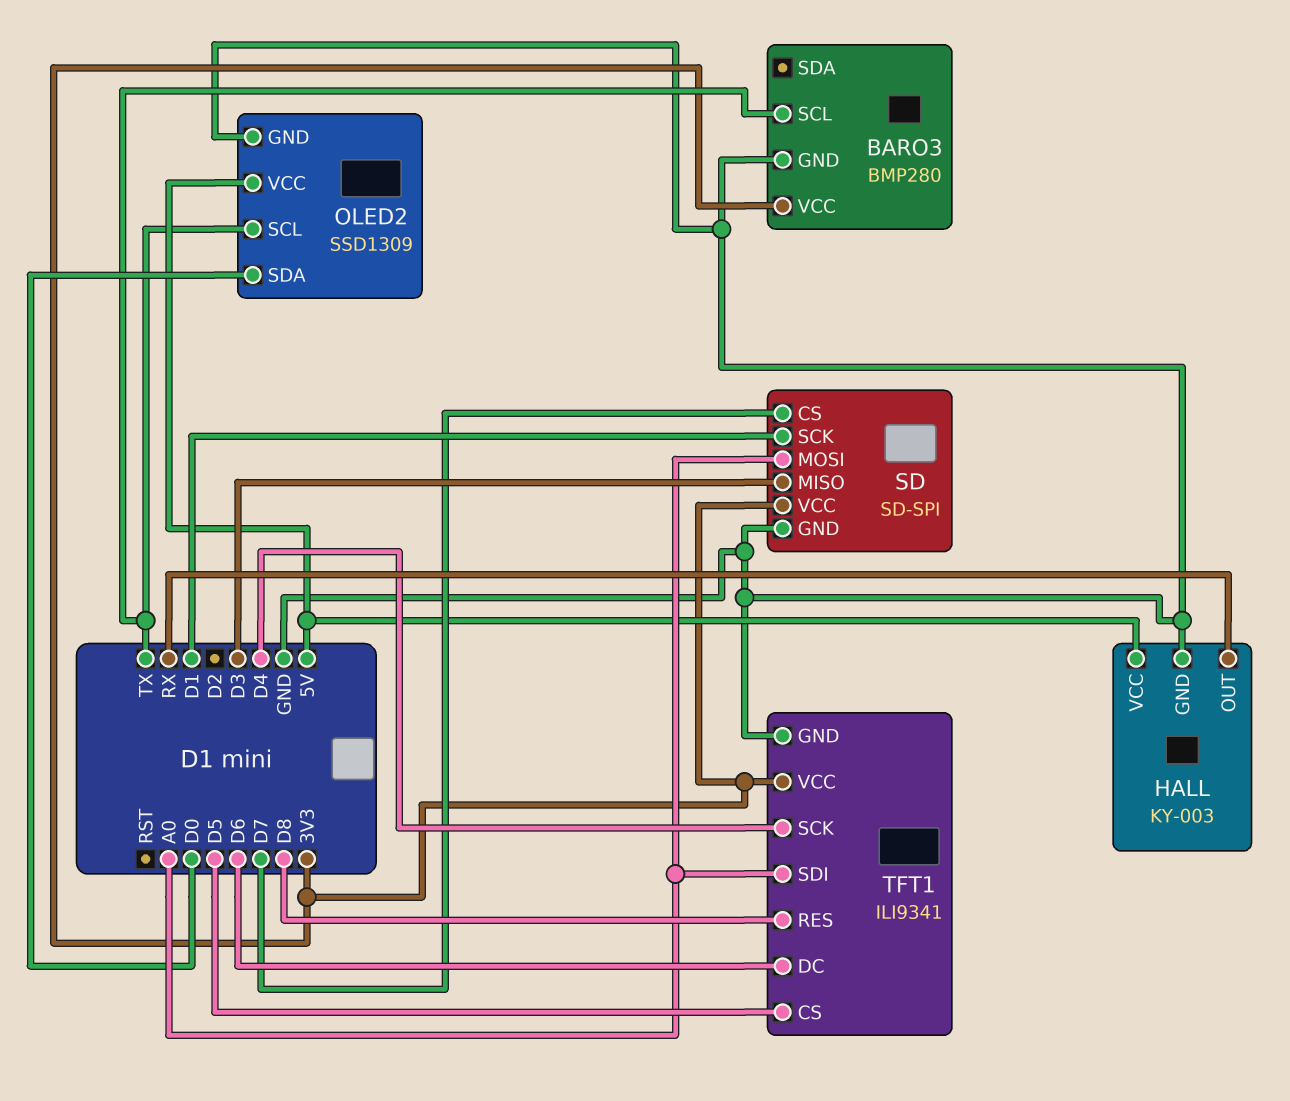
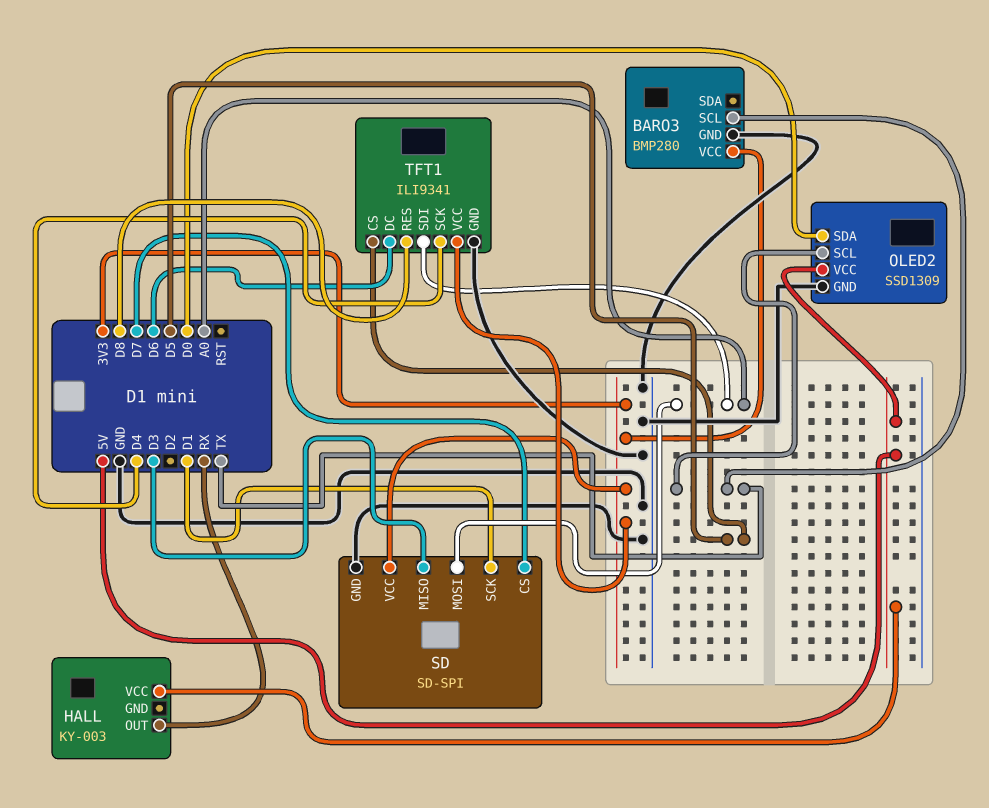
HALL pin GND: GND -> none

